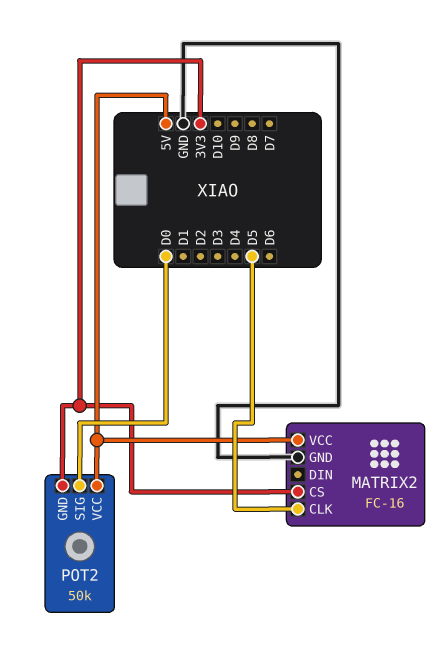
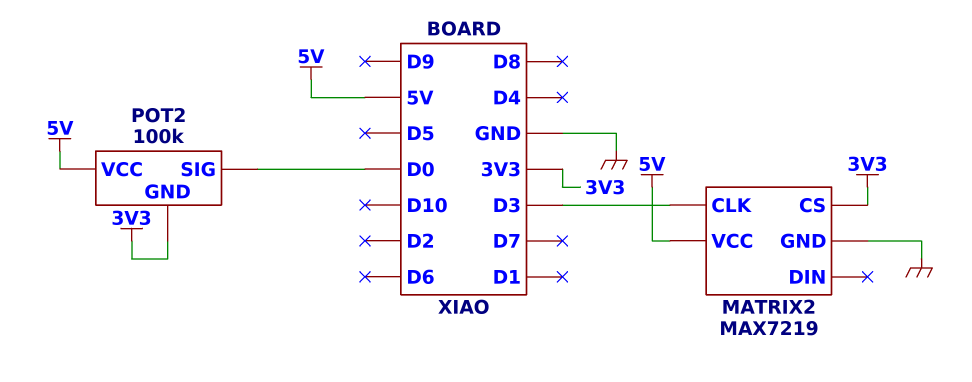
MATRIX2: FC-16 -> MAX7219
MATRIX2 pin CLK: D5 -> D3
POT2: 50k -> 100k

